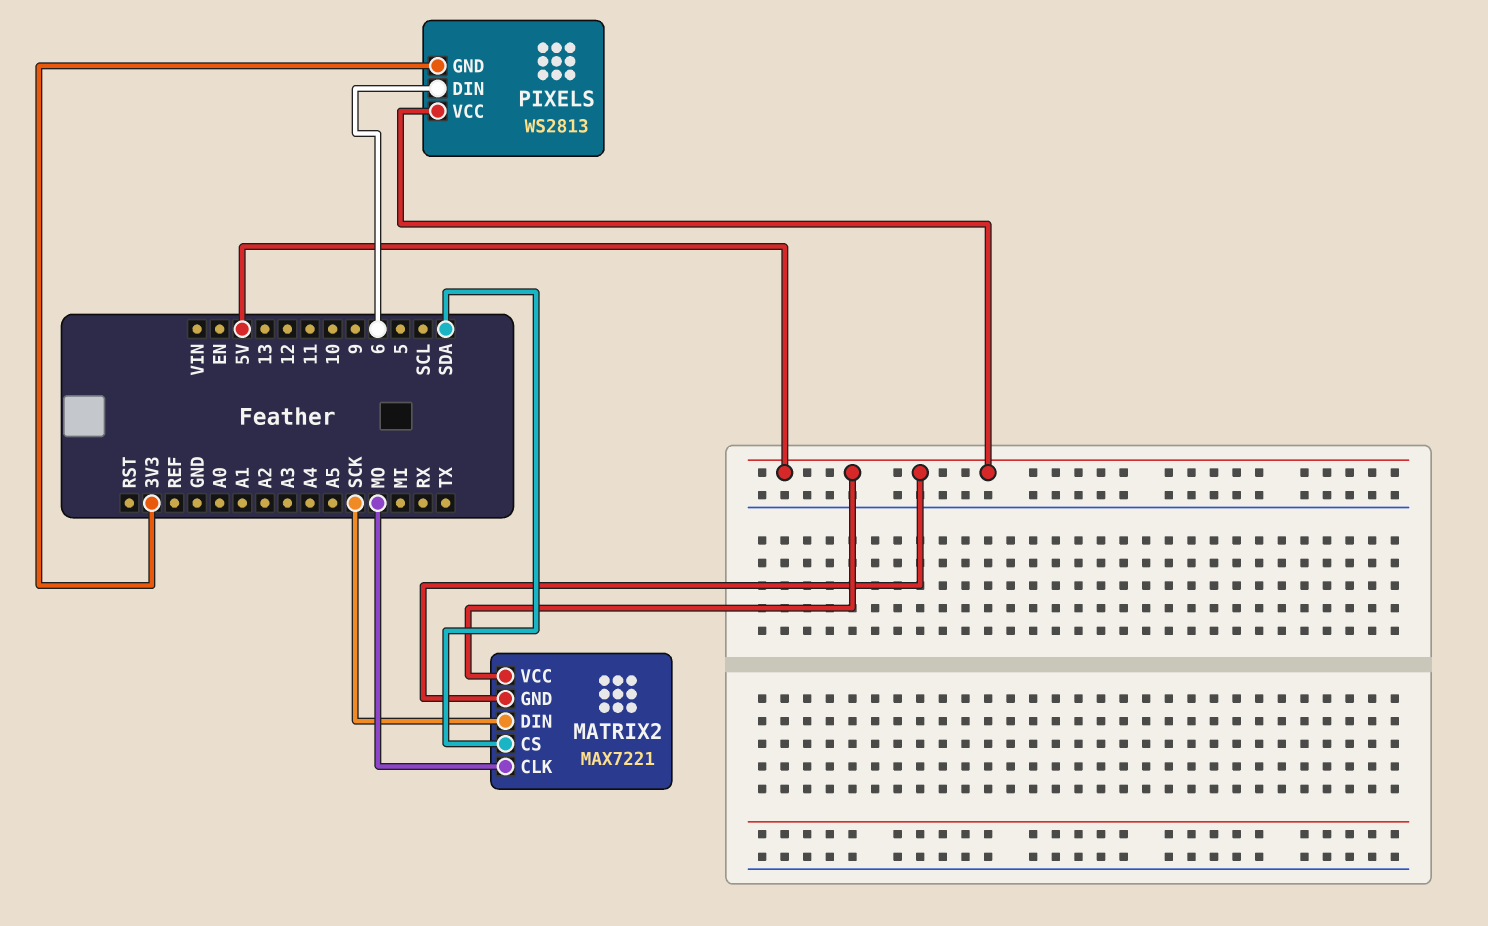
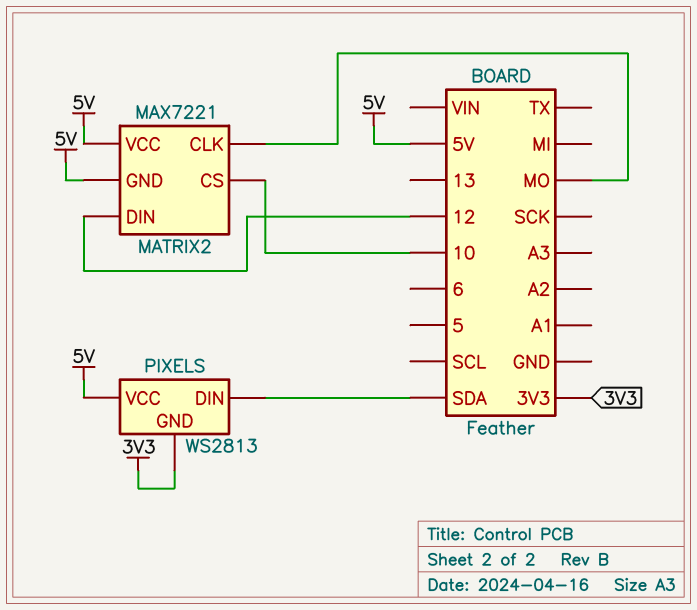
MATRIX2 pin CS: SDA -> 10
MATRIX2 pin DIN: SCK -> 12
PIXELS pin DIN: 6 -> SDA

